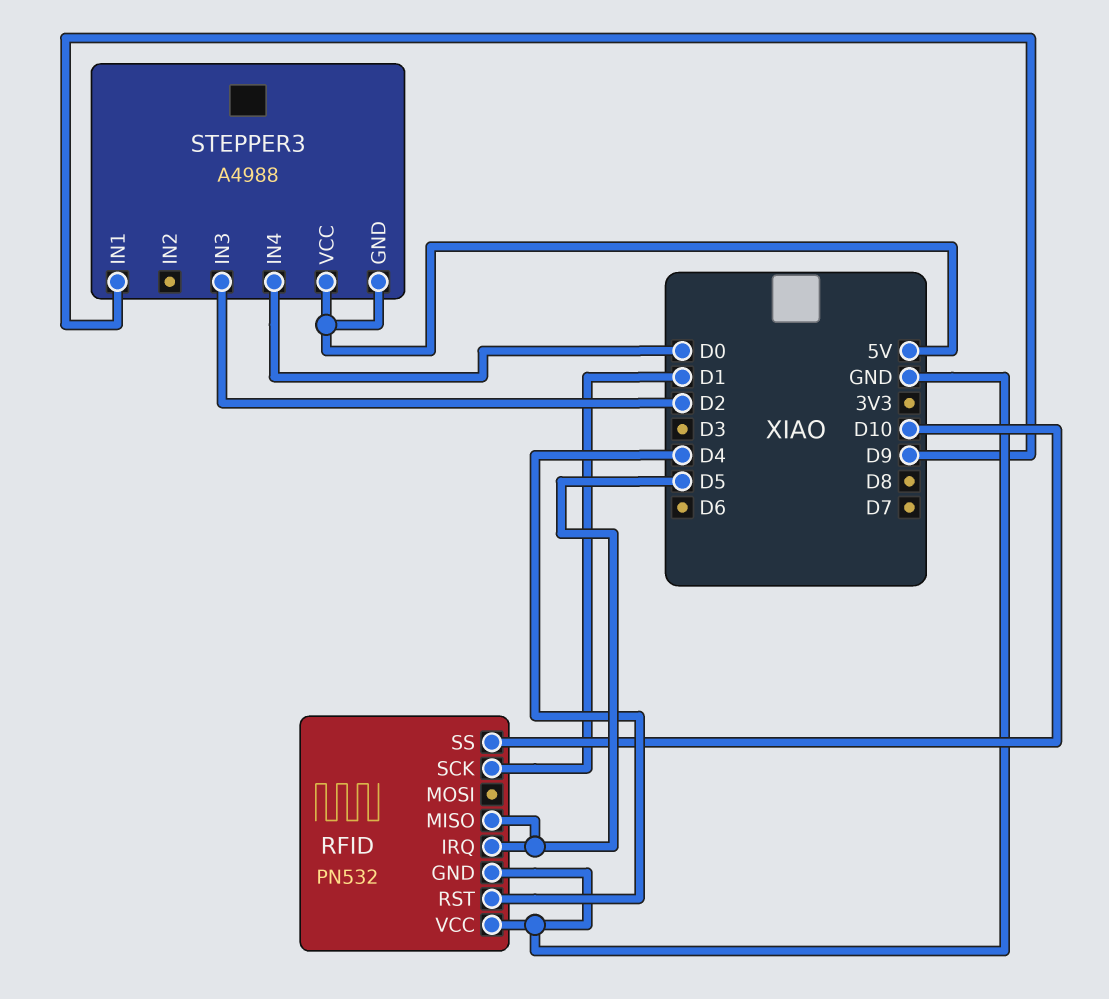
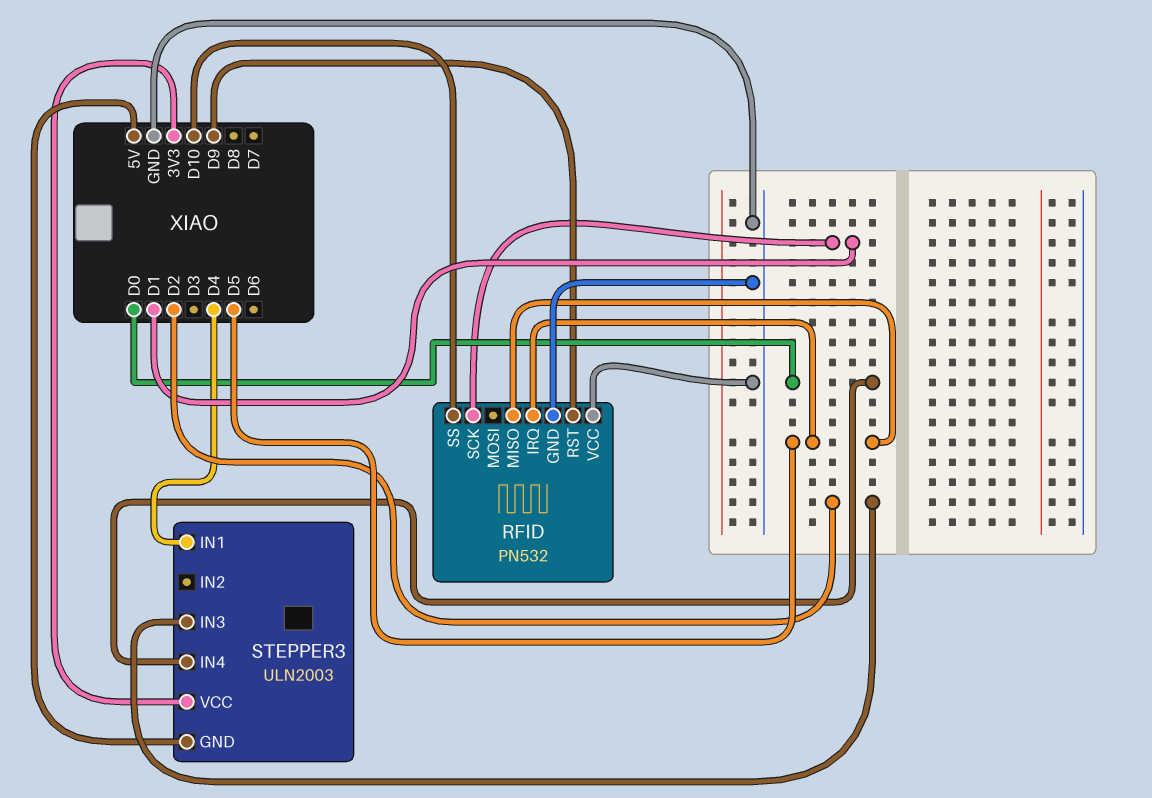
RFID pin RST: D4 -> D9
STEPPER3: A4988 -> ULN2003
STEPPER3 pin IN1: D9 -> D4
STEPPER3 pin VCC: 5V -> 3V3

